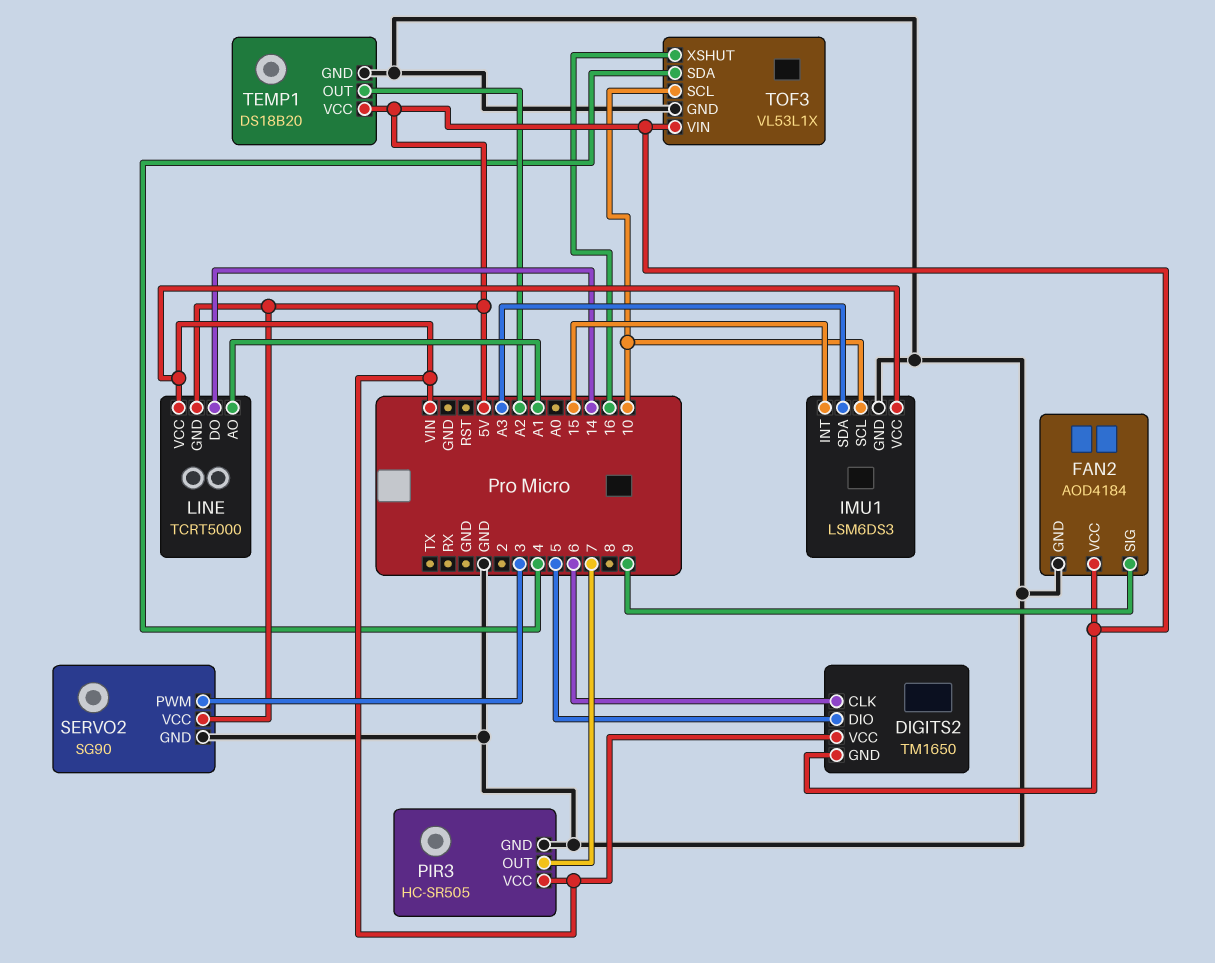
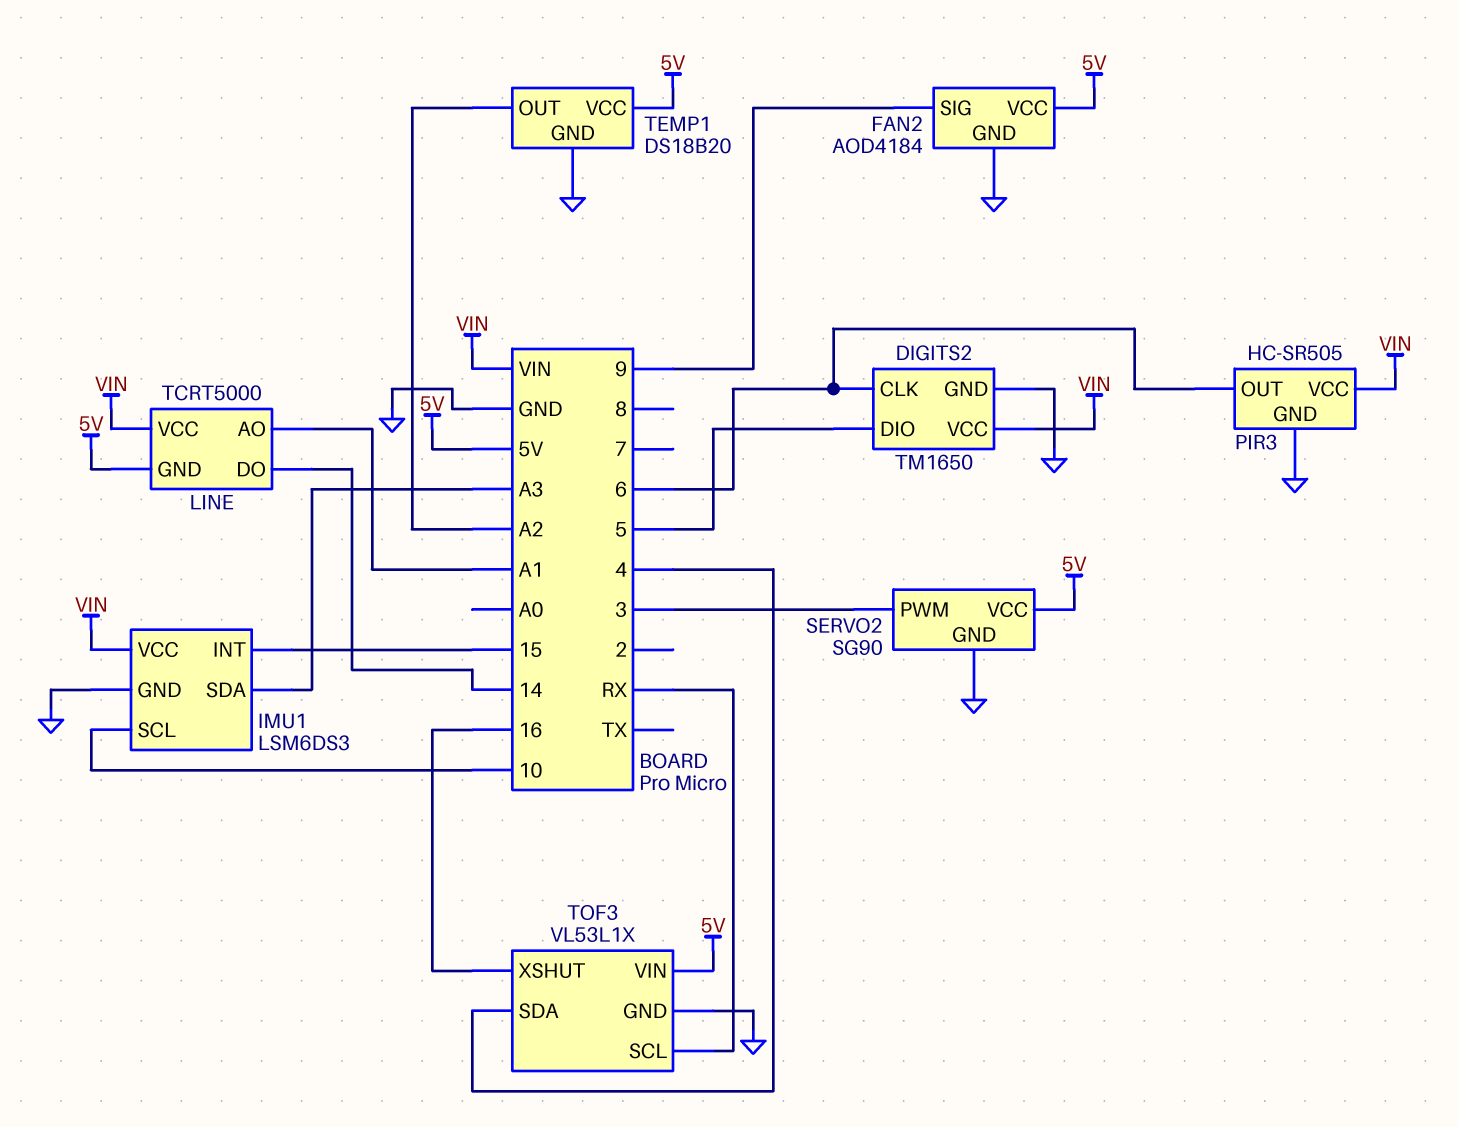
DIGITS2 pin GND: 5V -> GND
PIR3 pin OUT: 7 -> 6
TOF3 pin SCL: 10 -> RX

